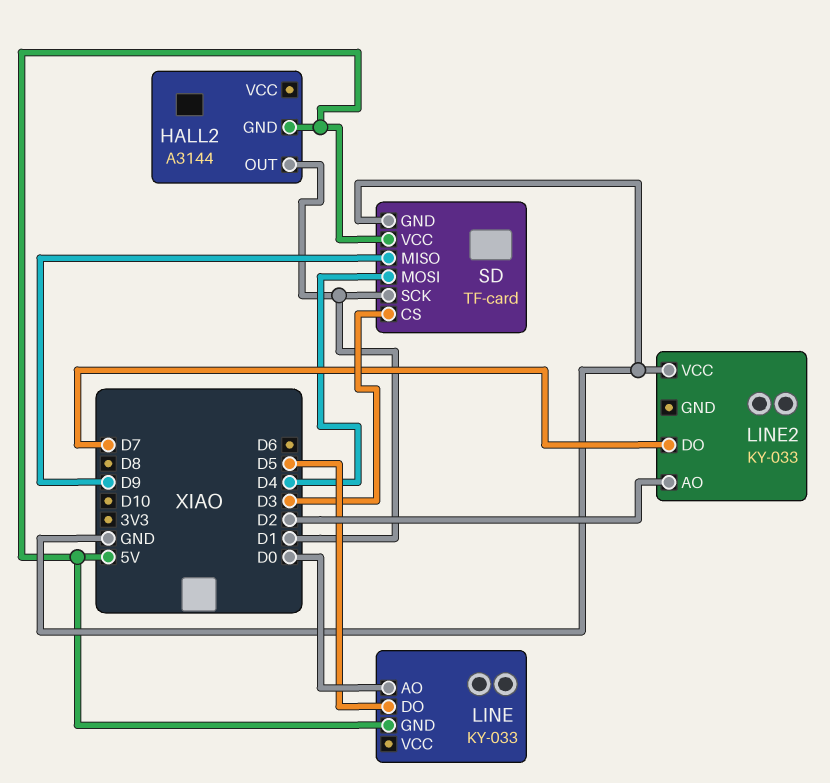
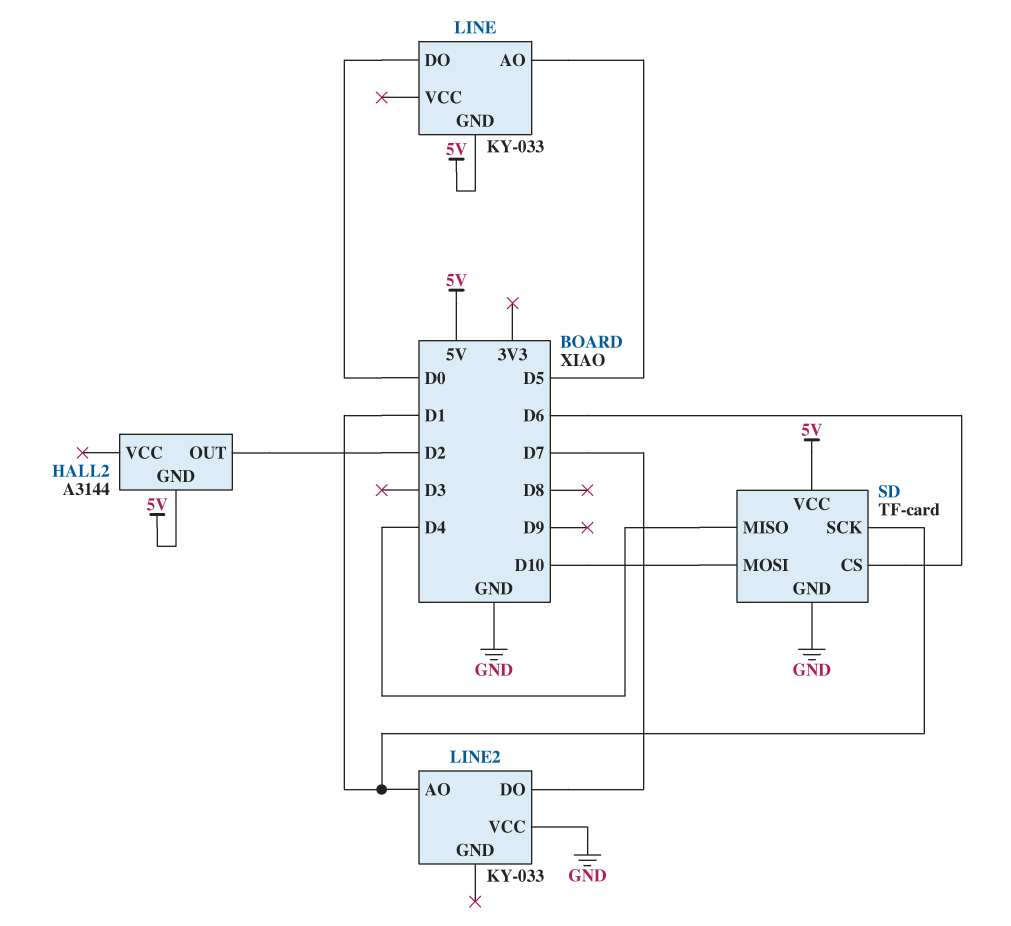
HALL2 pin OUT: D1 -> D2
LINE pin AO: D0 -> D5
LINE pin DO: D5 -> D0
LINE2 pin AO: D2 -> D1
SD pin CS: D3 -> D6
SD pin MISO: D9 -> D4
SD pin MOSI: D4 -> D10

